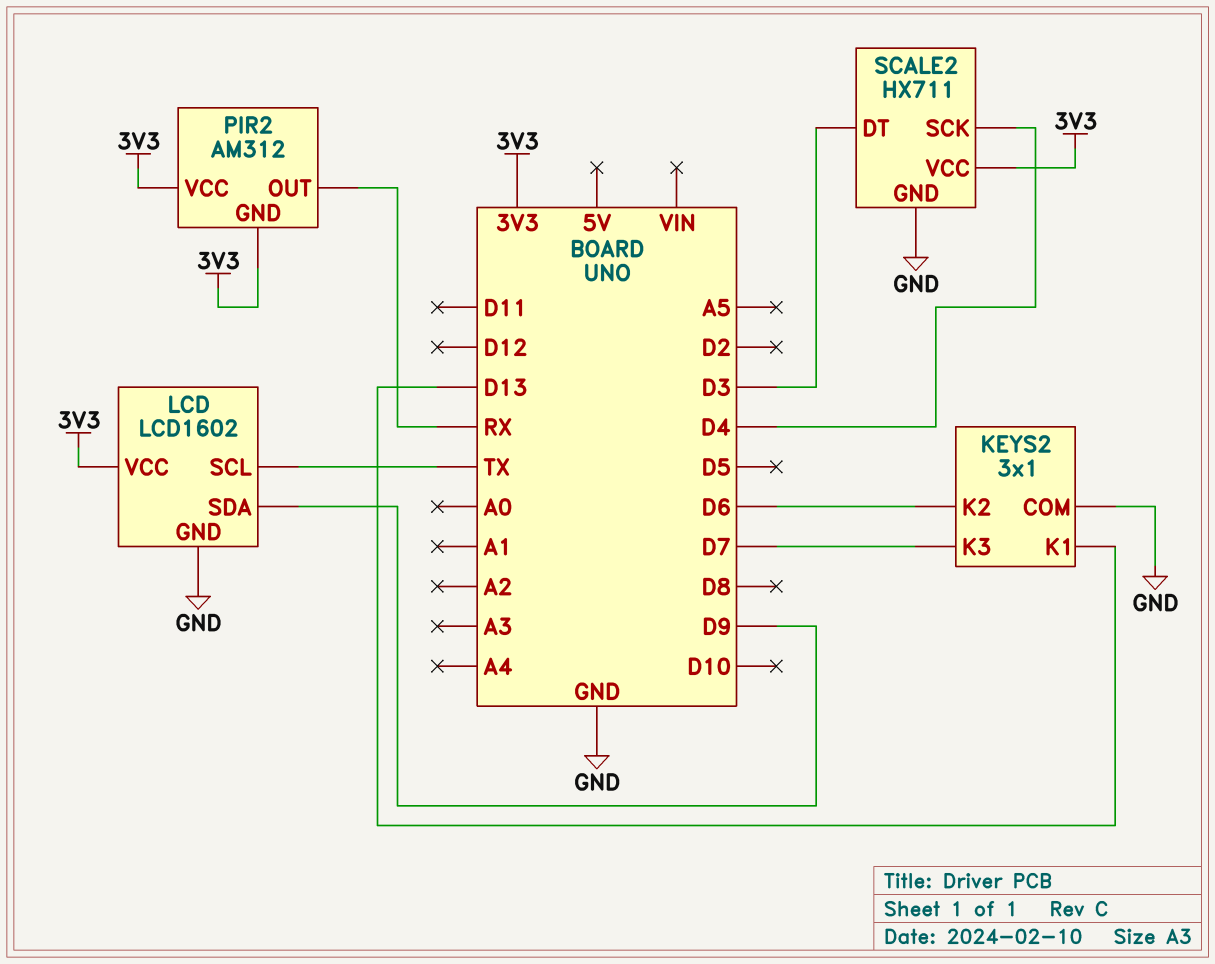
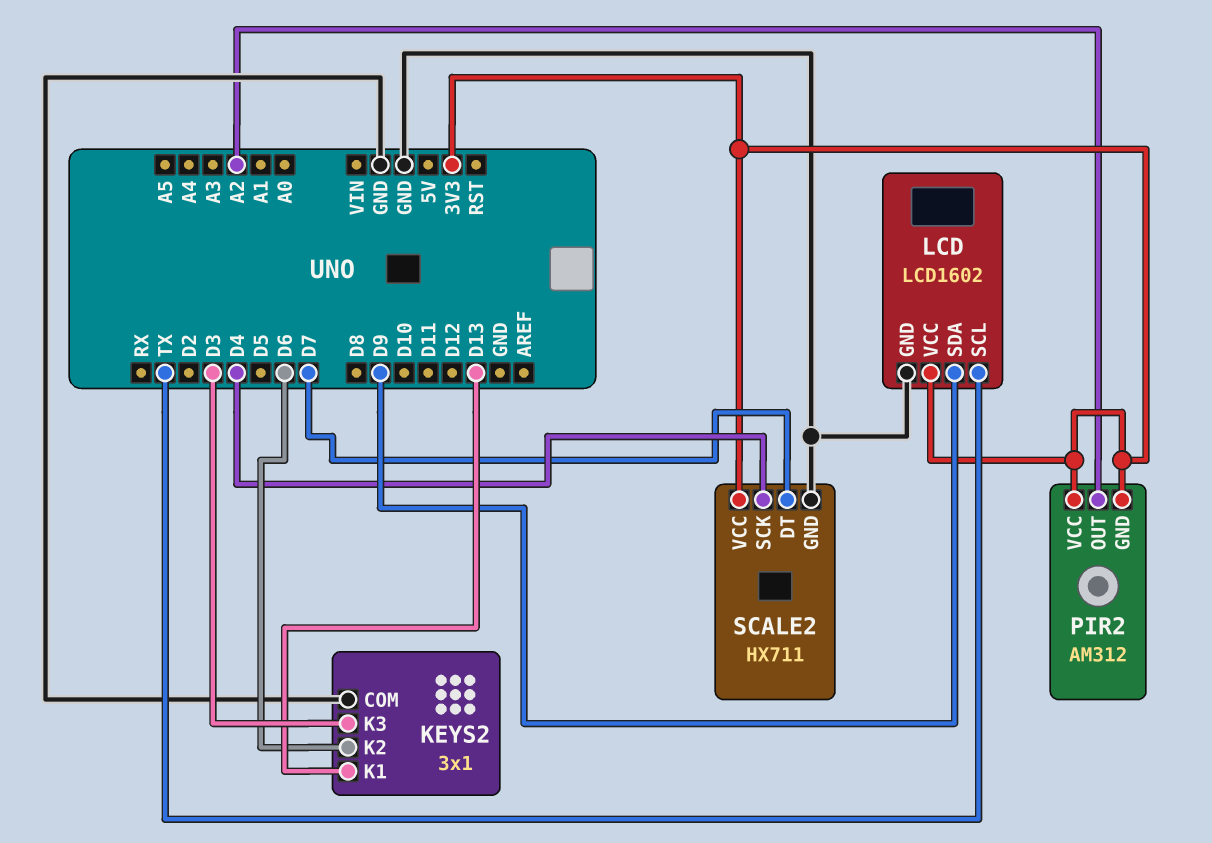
KEYS2 pin K3: D7 -> D3
PIR2 pin OUT: RX -> A2
SCALE2 pin DT: D3 -> D7

